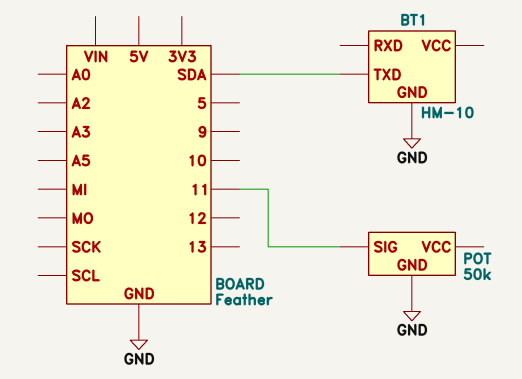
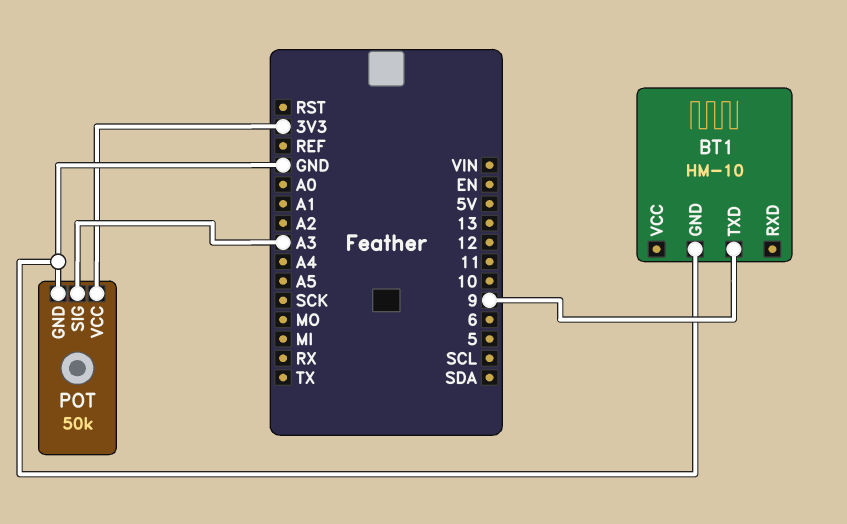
BT1 pin TXD: SDA -> 9
POT pin SIG: 11 -> A3
POT pin VCC: none -> 3V3

